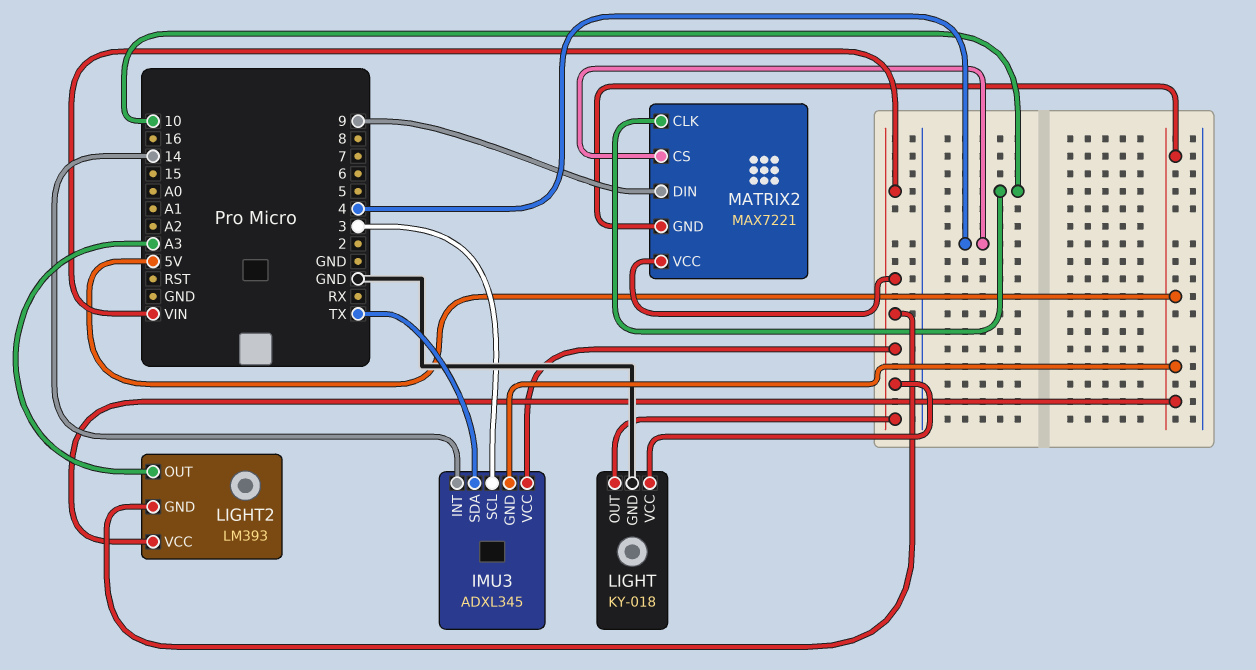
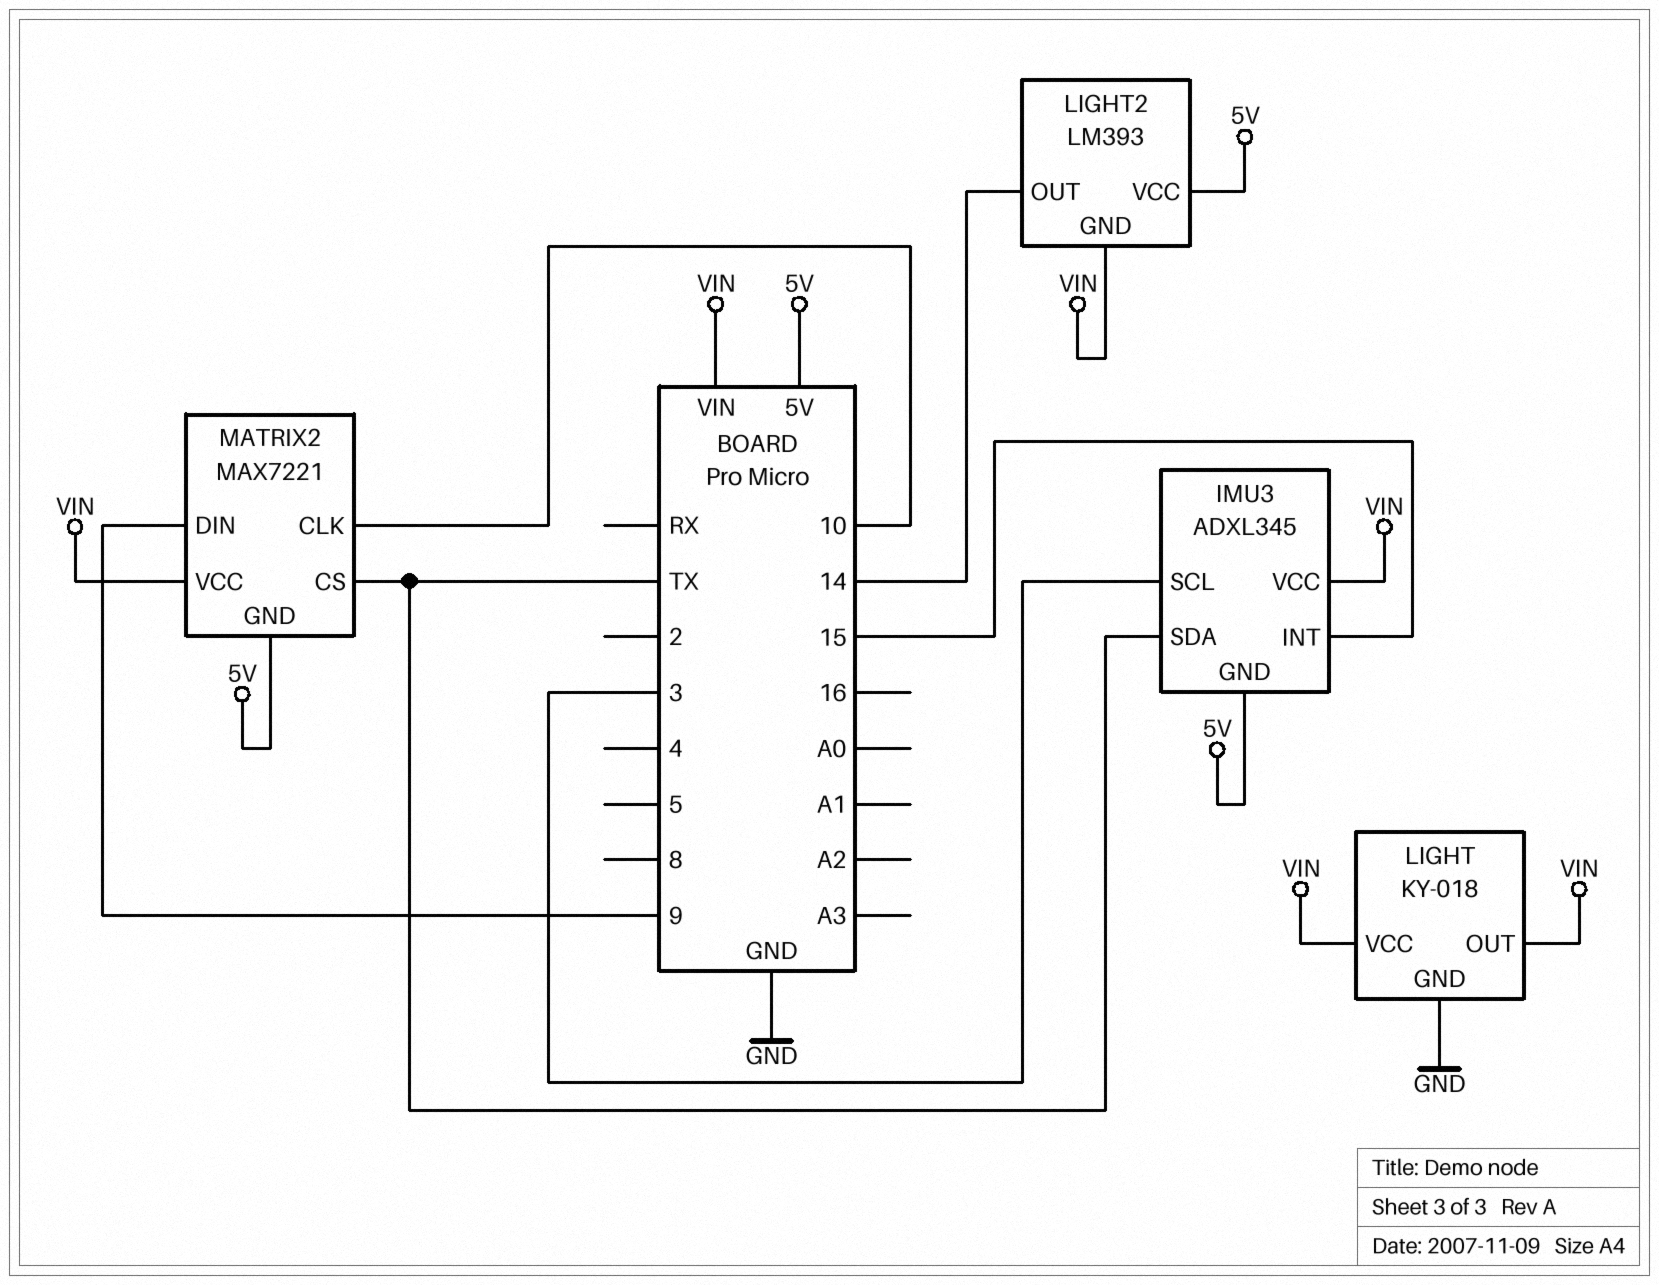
IMU3 pin INT: 14 -> 15
LIGHT2 pin OUT: A3 -> 14
MATRIX2 pin CS: 4 -> TX

